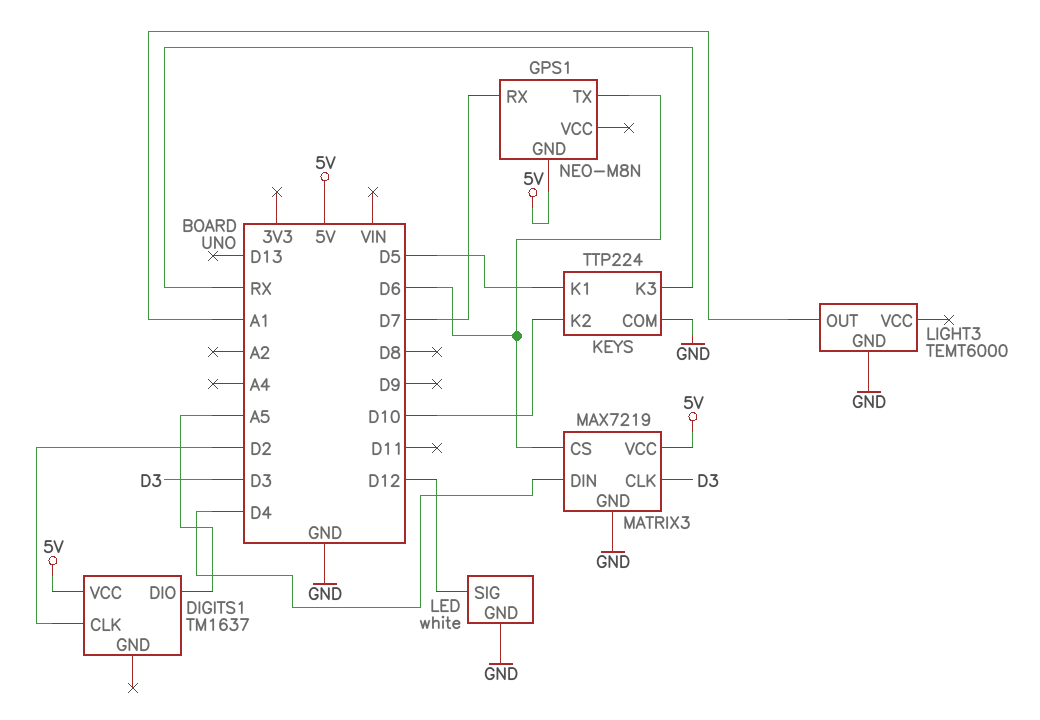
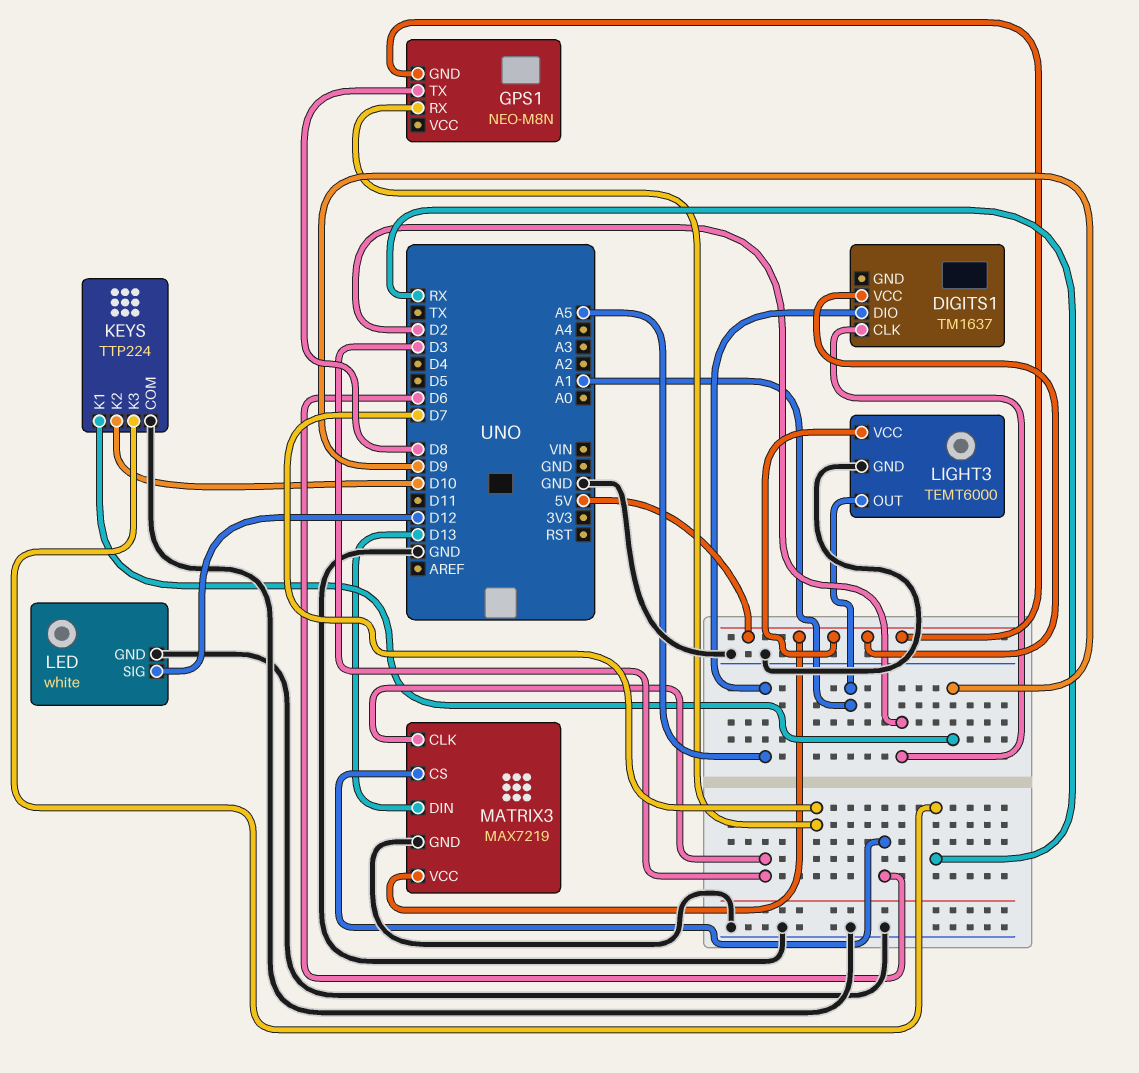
GPS1 pin TX: D6 -> D8
KEYS pin K1: D5 -> D9
LIGHT3 pin VCC: none -> 5V
MATRIX3 pin DIN: D4 -> D13

